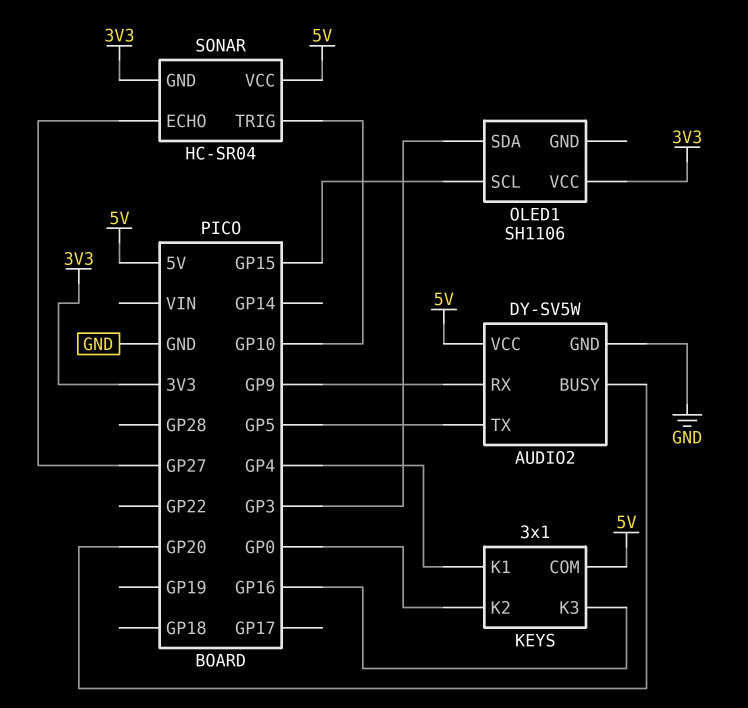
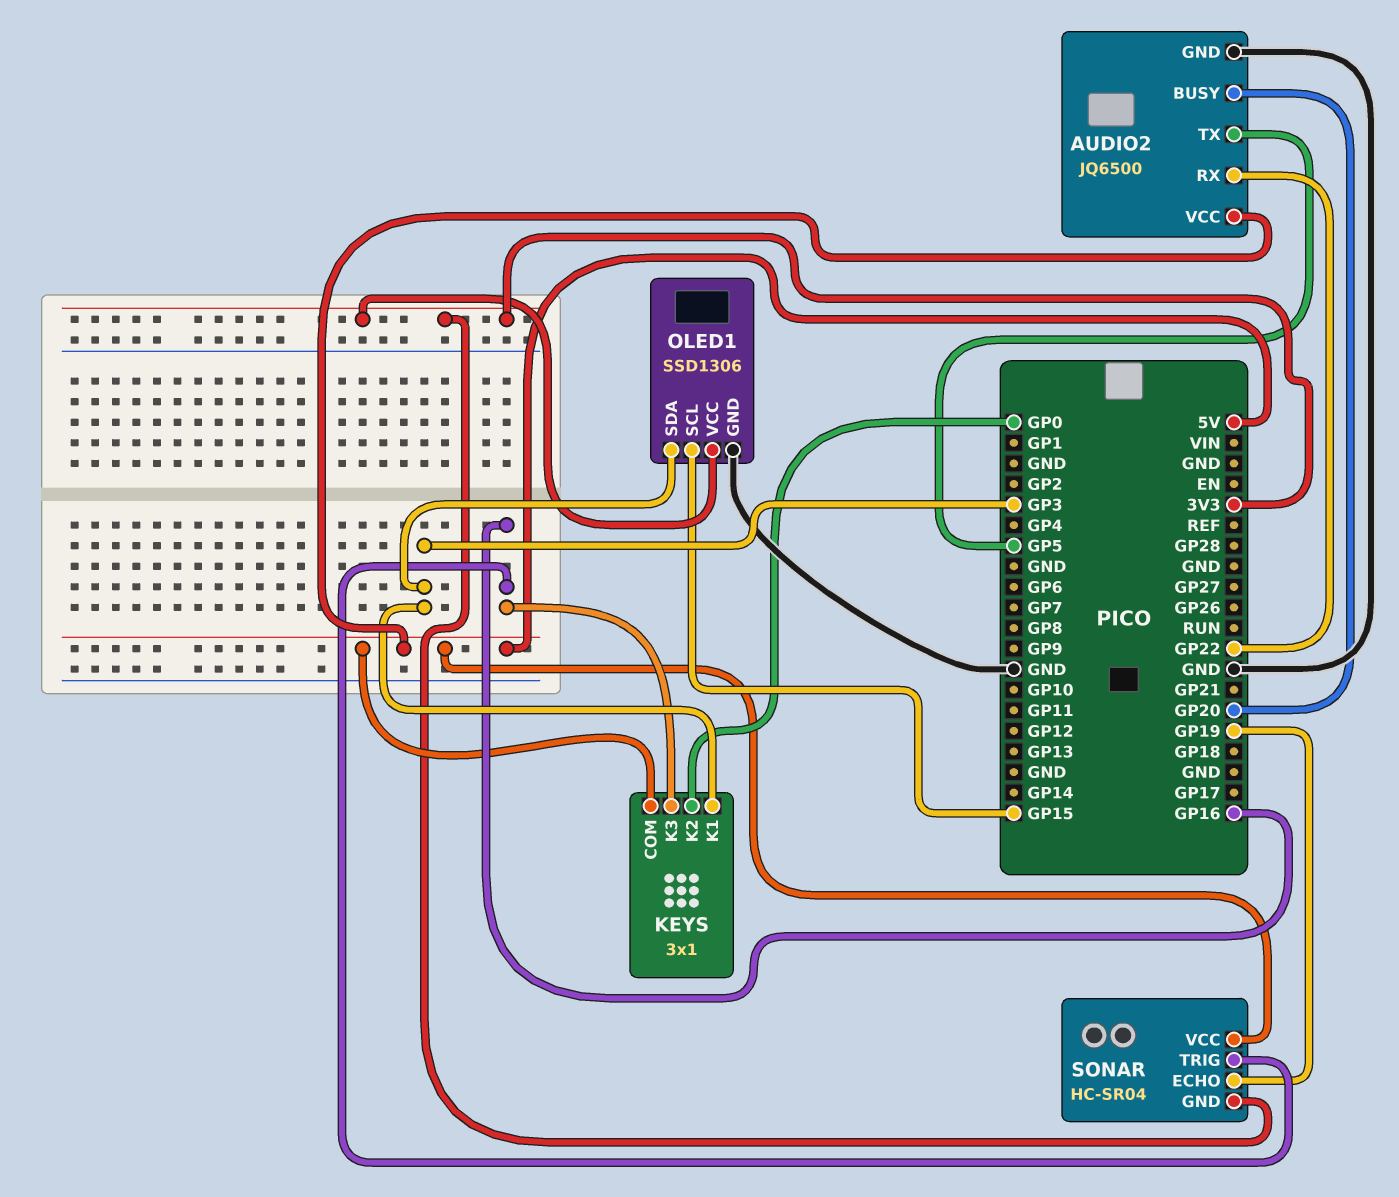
AUDIO2: DY-SV5W -> JQ6500
AUDIO2 pin RX: GP9 -> GP22
KEYS pin K1: GP4 -> GP3
OLED1: SH1106 -> SSD1306
OLED1 pin GND: none -> GND
SONAR pin ECHO: GP27 -> GP19
SONAR pin TRIG: GP10 -> GP16

